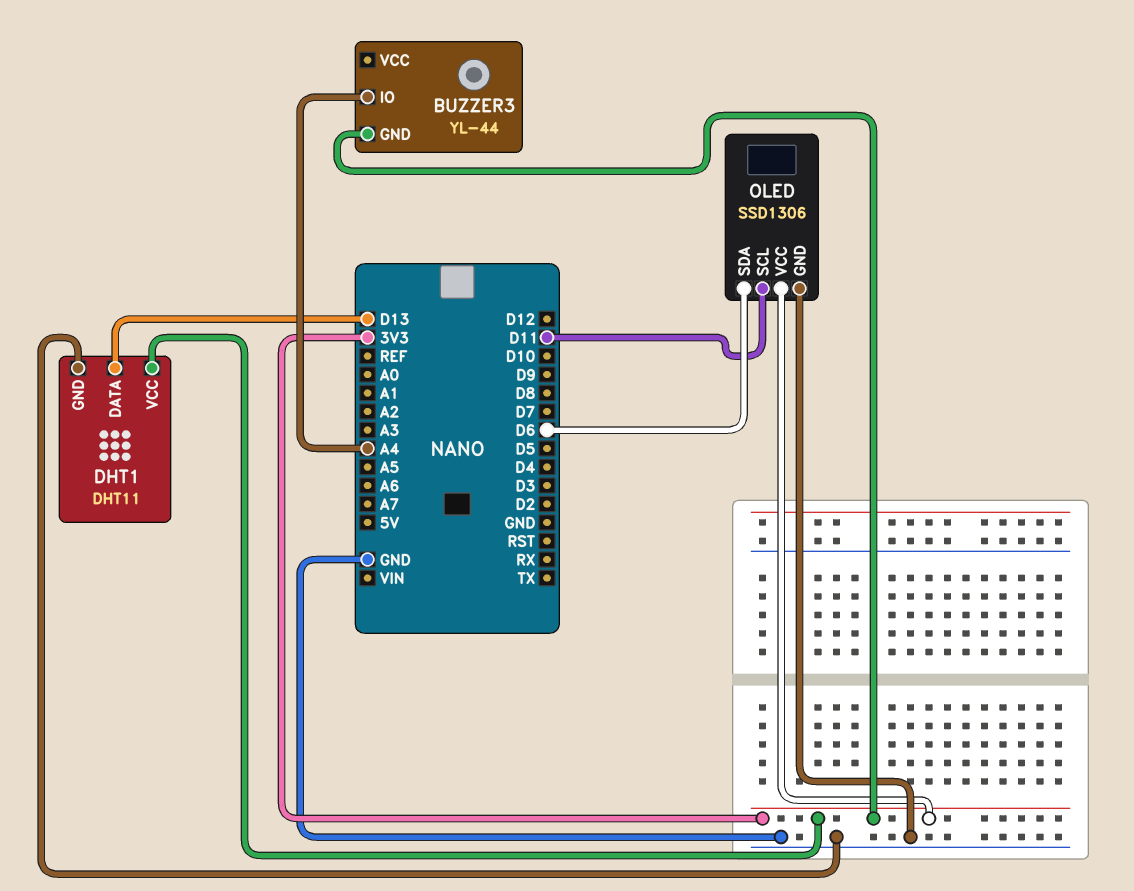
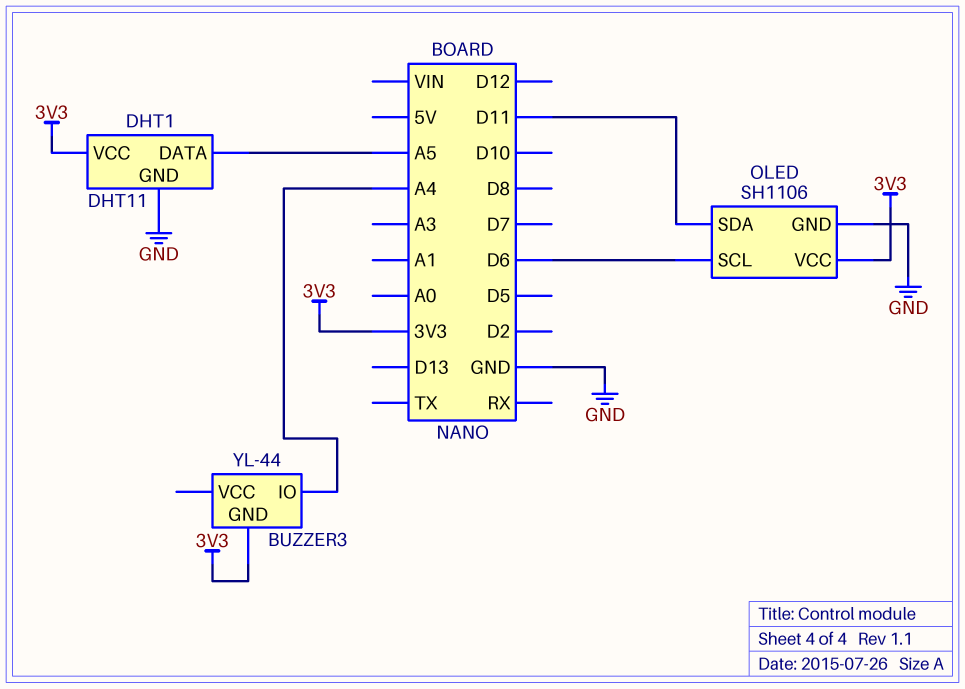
DHT1 pin DATA: D13 -> A5
OLED: SSD1306 -> SH1106
OLED pin SCL: D11 -> D6
OLED pin SDA: D6 -> D11

